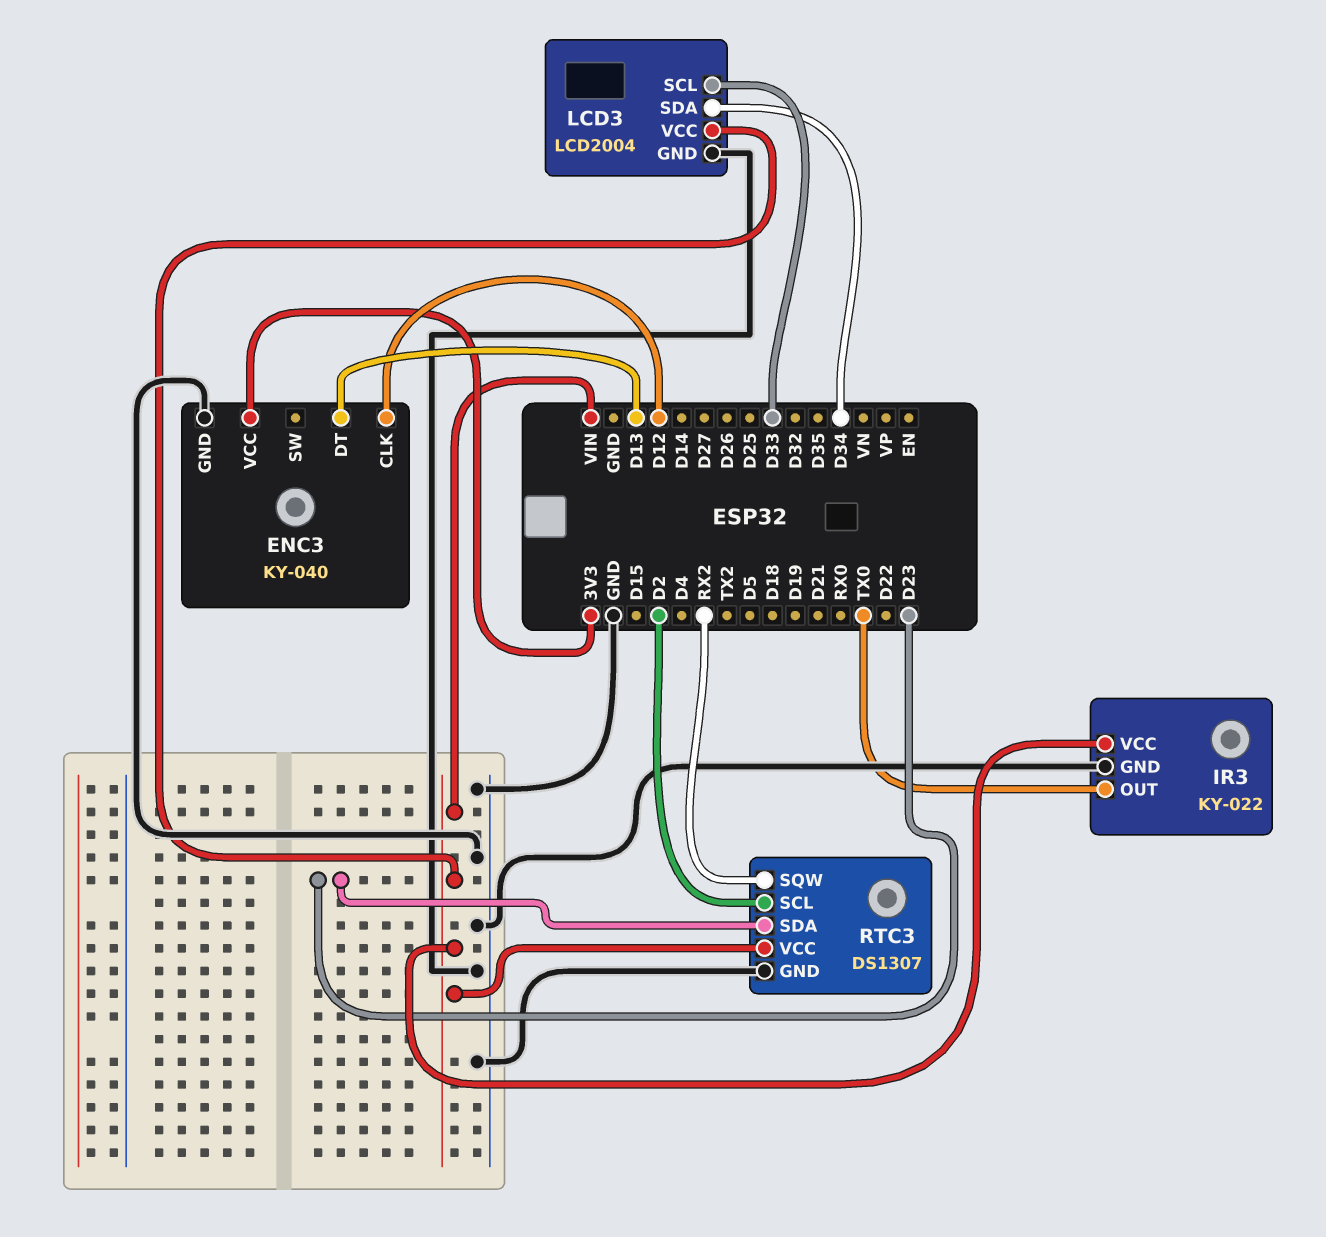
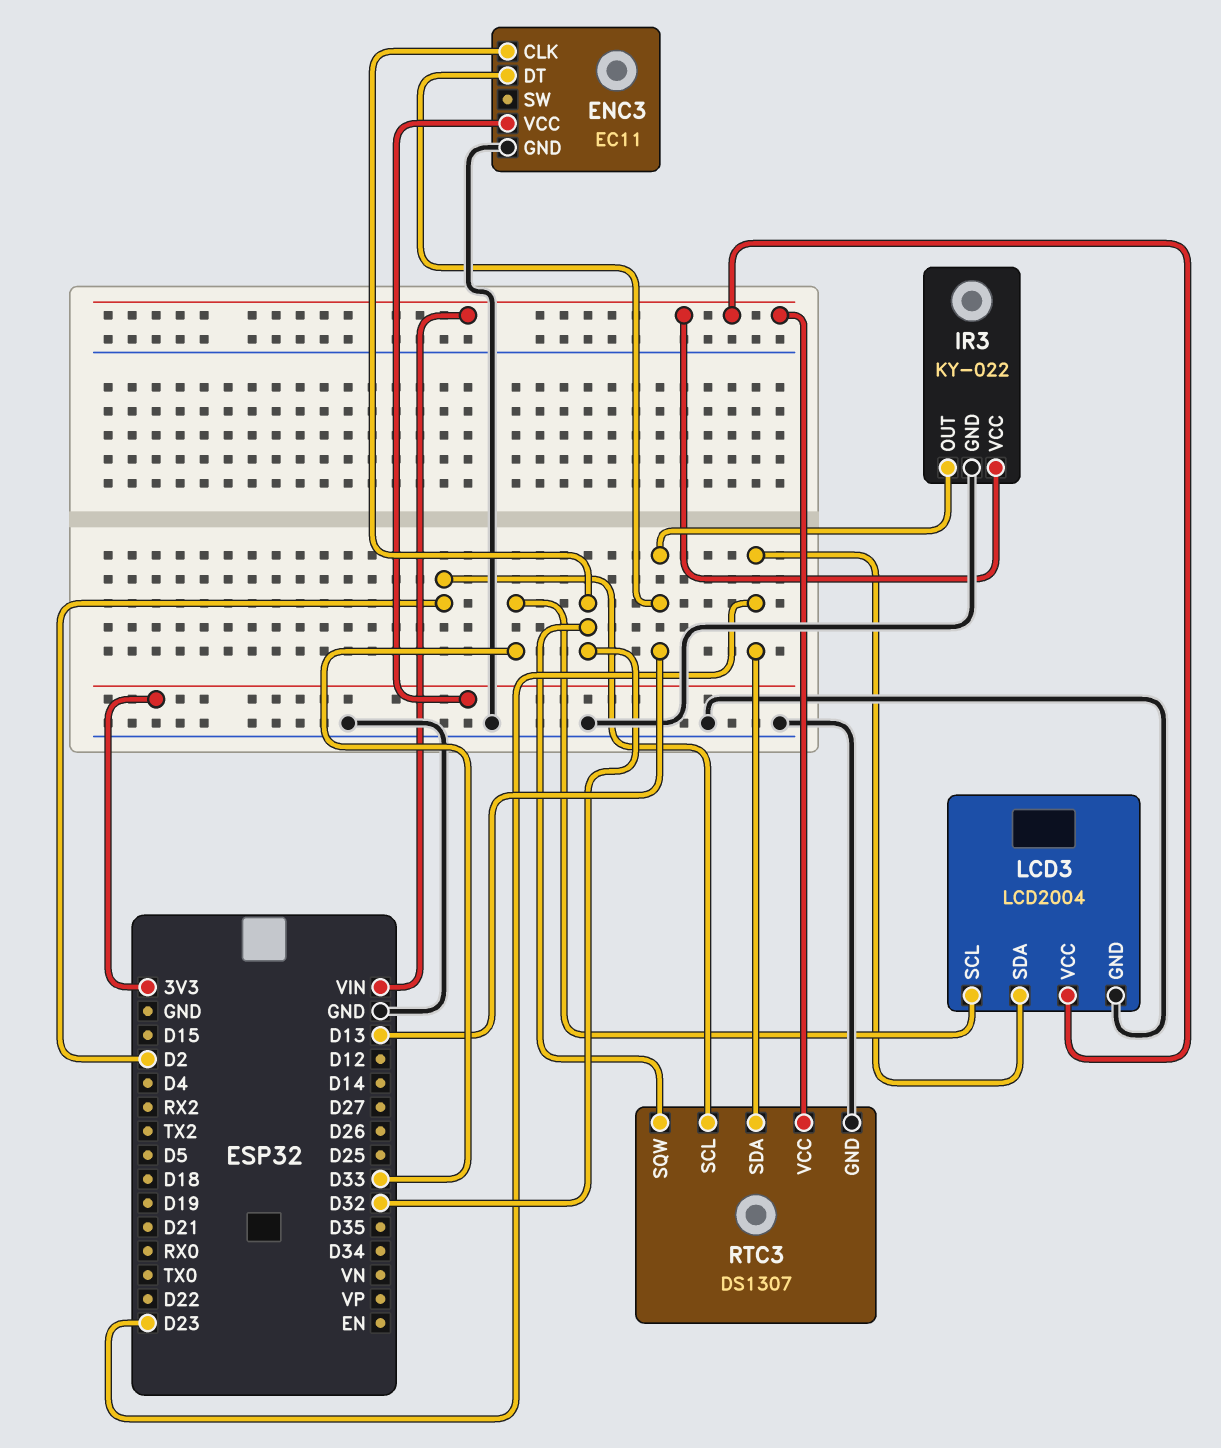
ENC3: KY-040 -> EC11
ENC3 pin CLK: D12 -> D32
IR3 pin OUT: TX0 -> D13
LCD3 pin SDA: D34 -> D23
RTC3 pin SQW: RX2 -> D32

